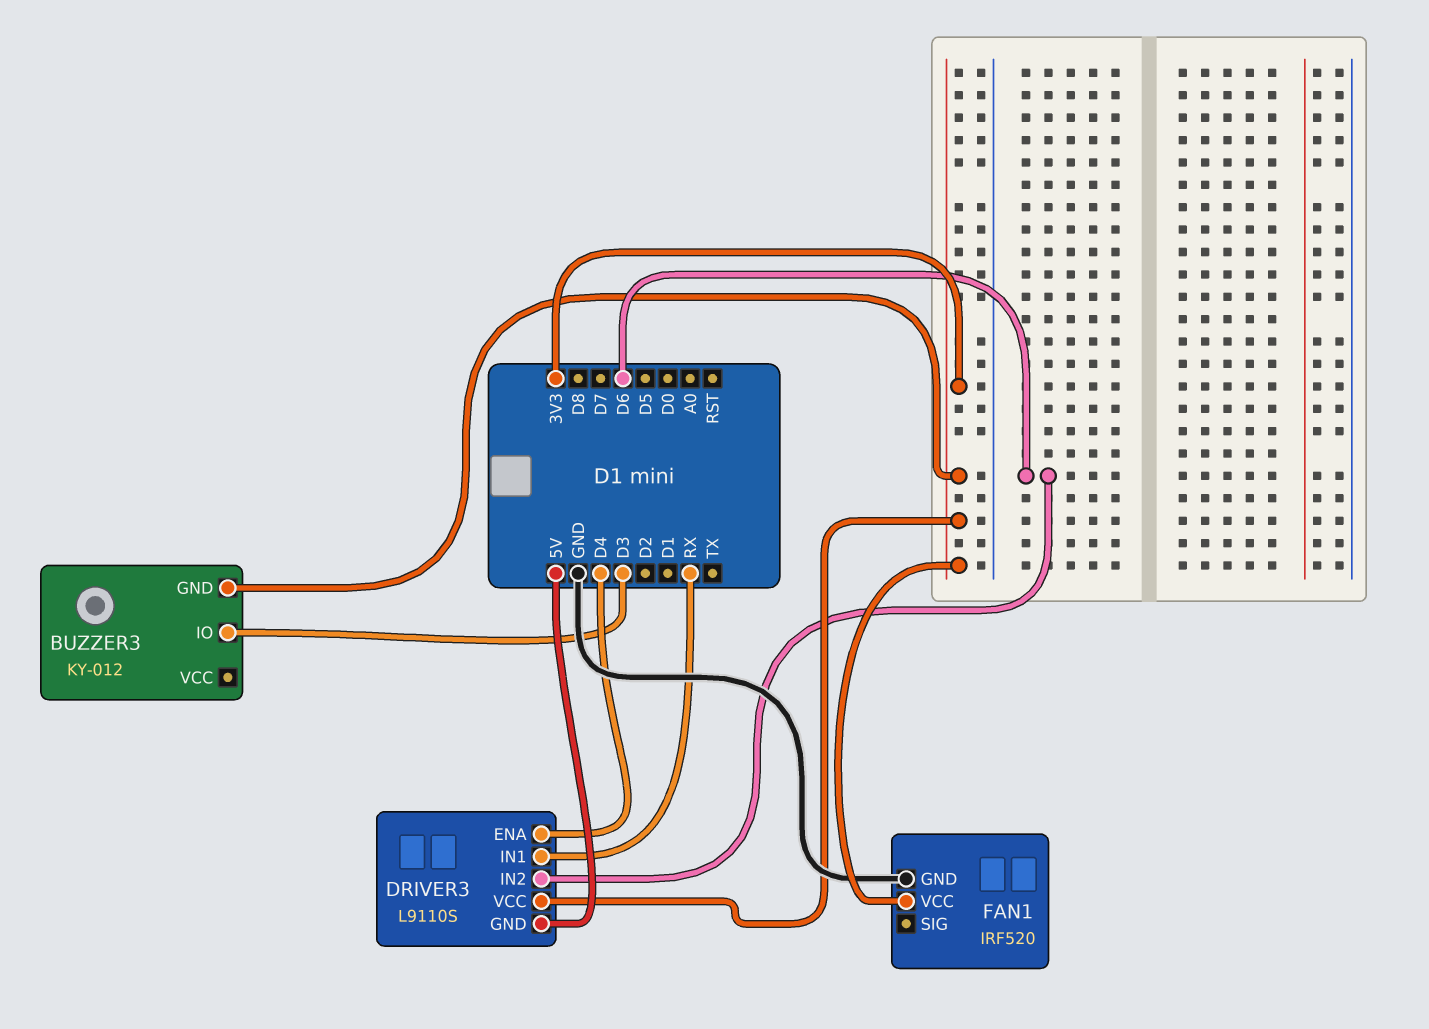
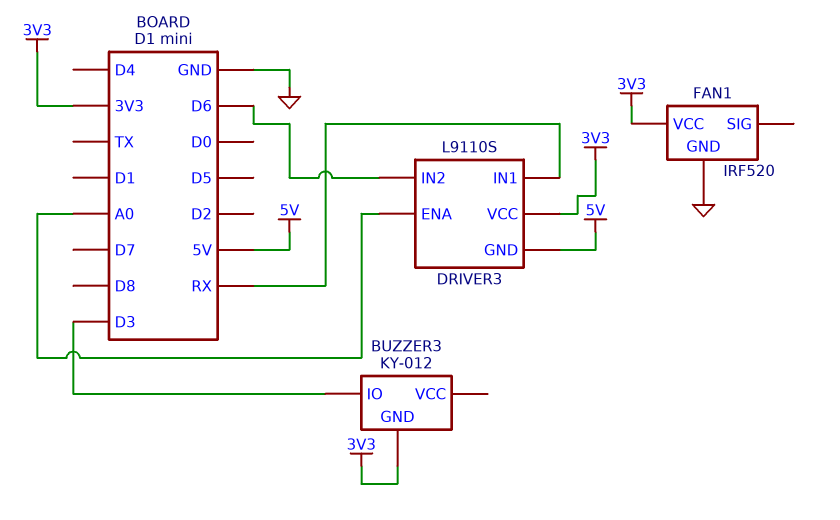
DRIVER3 pin ENA: D4 -> A0

